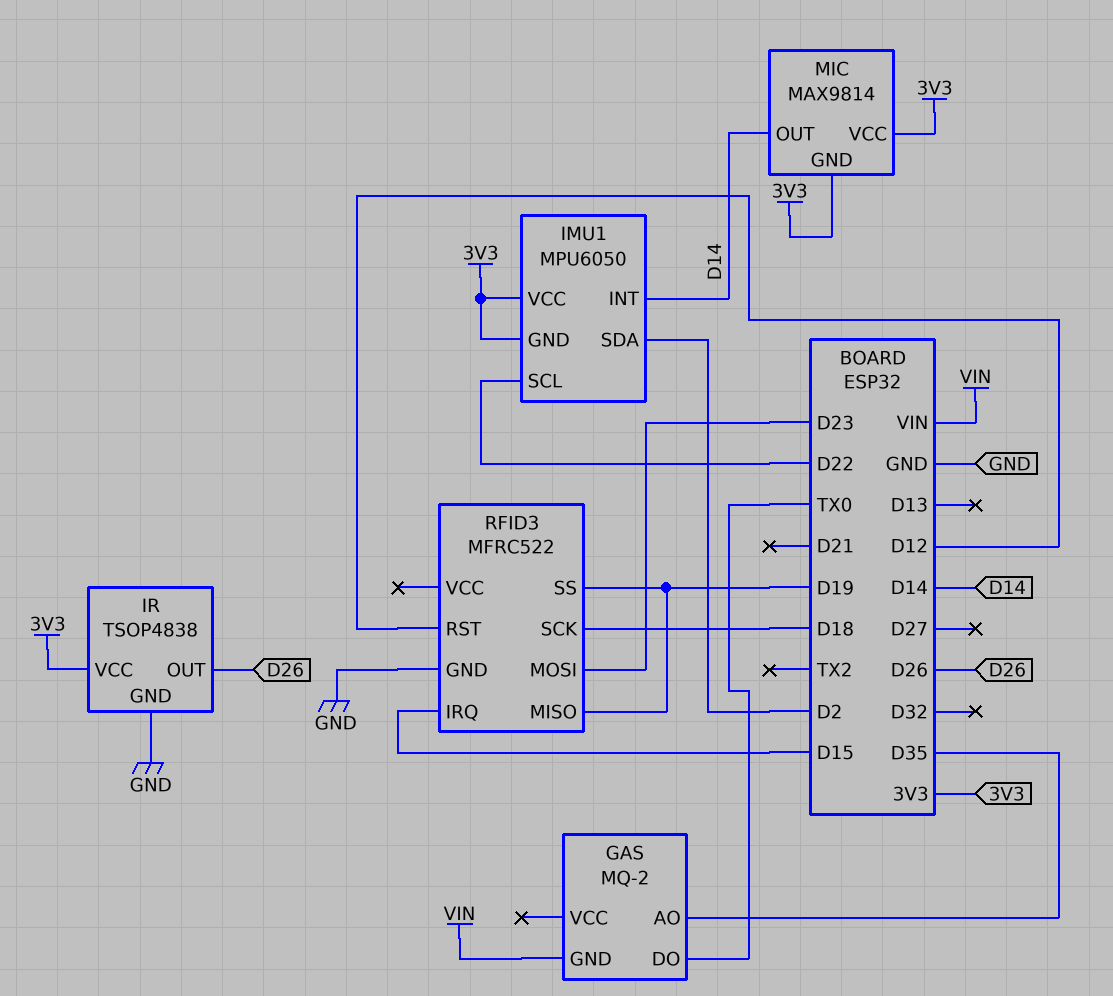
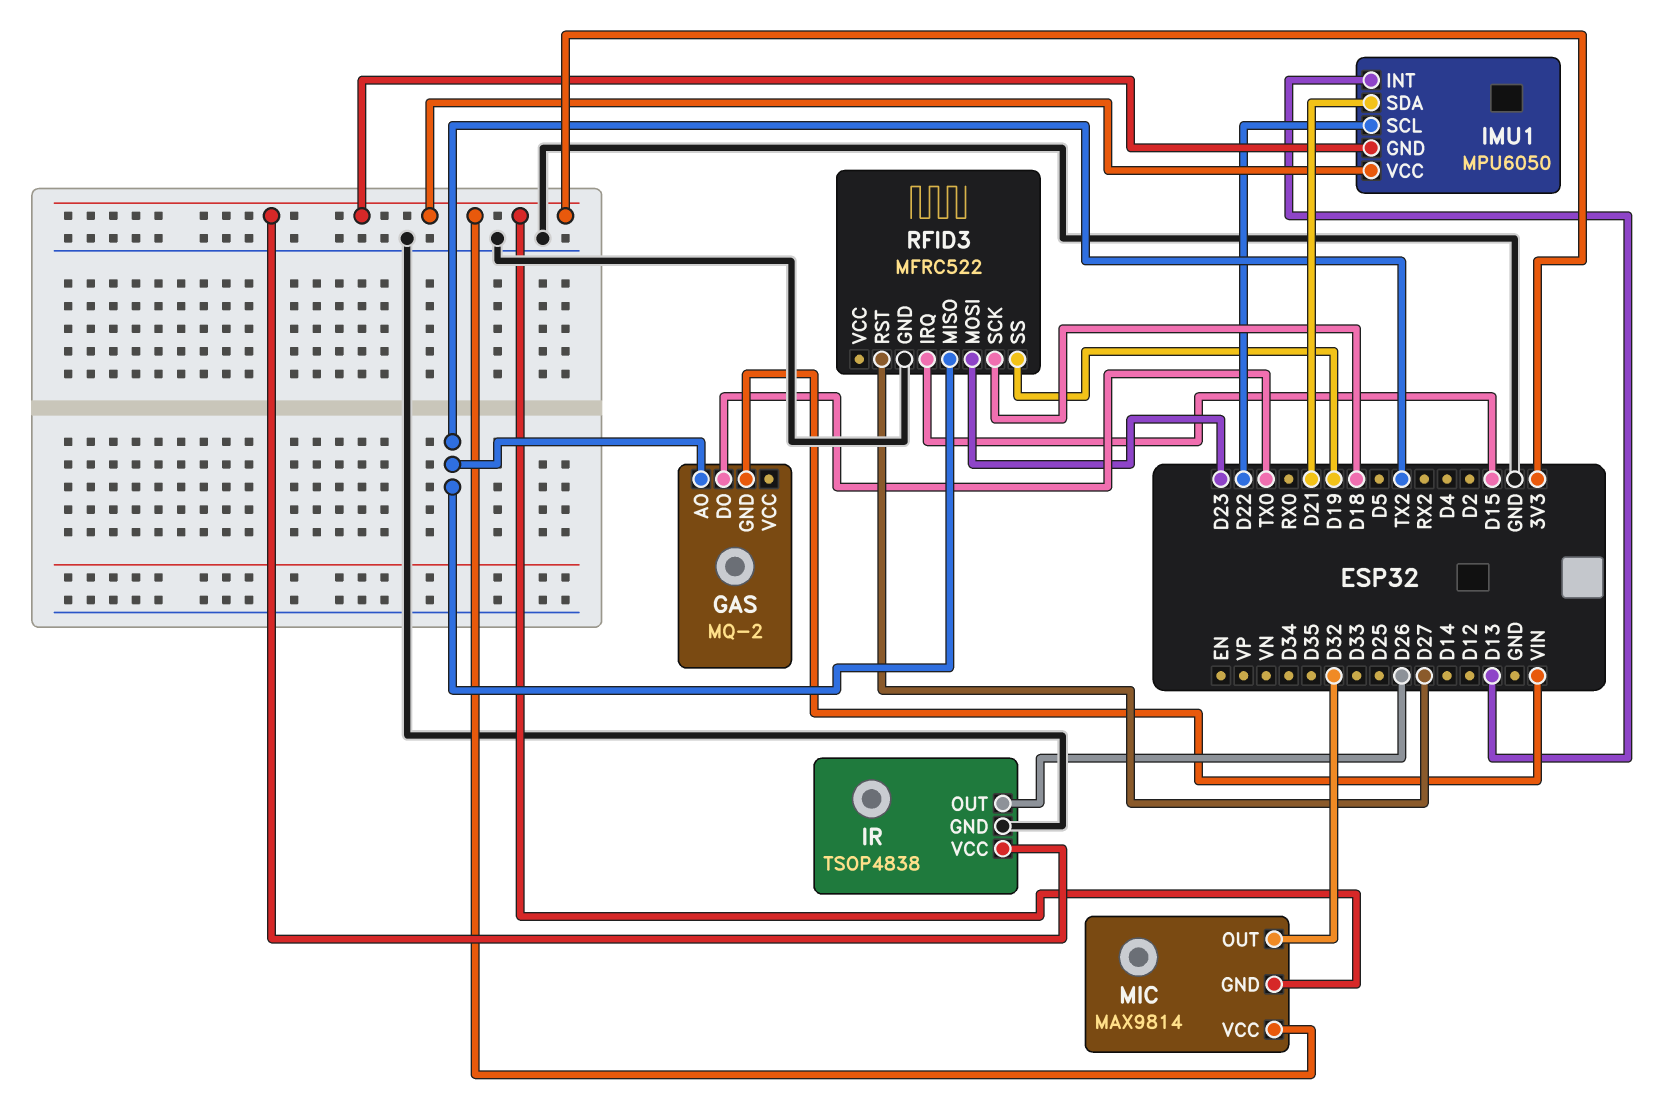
GAS pin AO: D35 -> TX2
IMU1 pin INT: D14 -> D13
IMU1 pin SDA: D2 -> D21
MIC pin OUT: D14 -> D32
RFID3 pin MISO: D19 -> TX2
RFID3 pin RST: D12 -> D27

